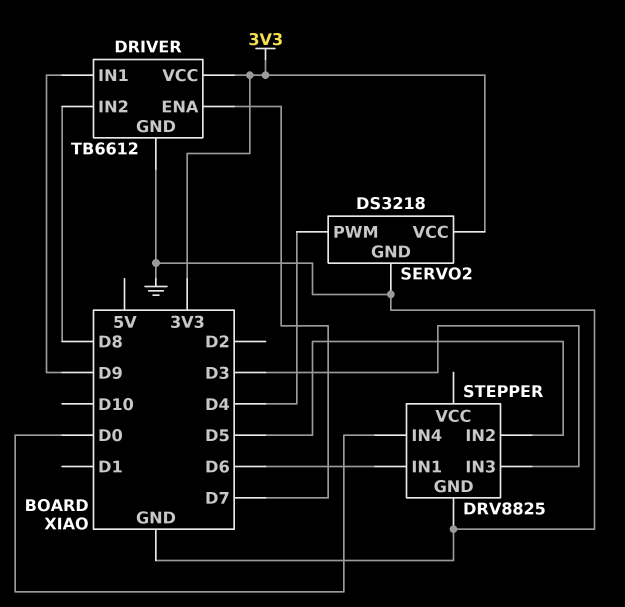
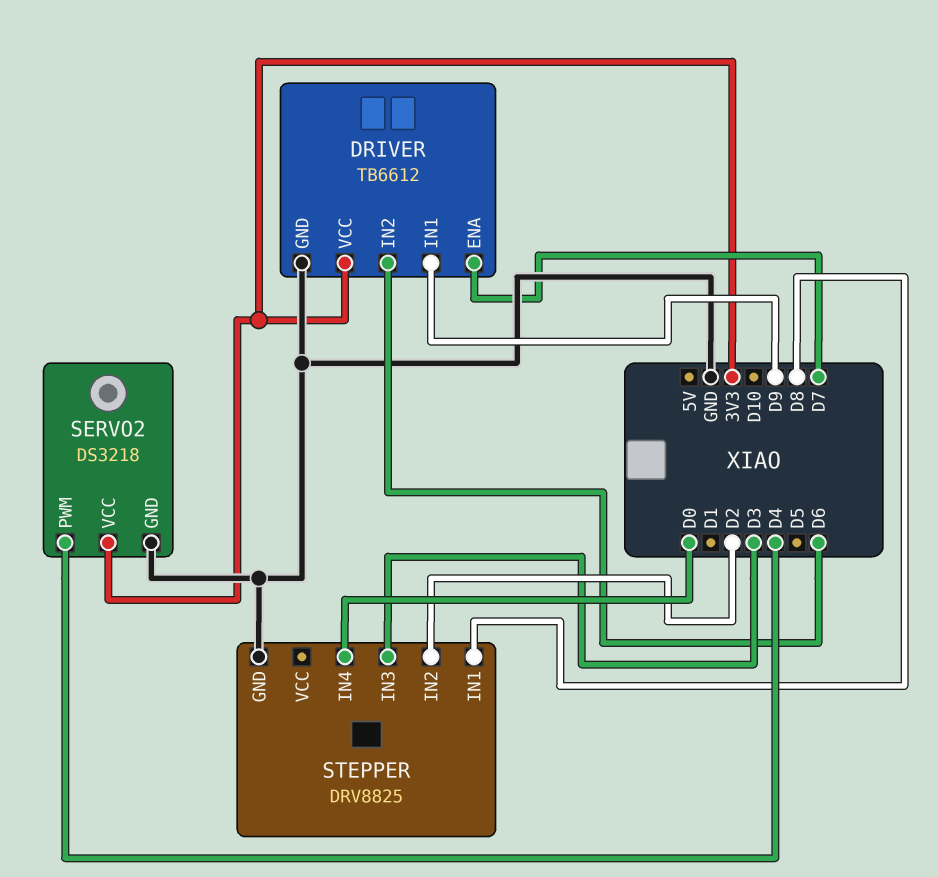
DRIVER pin IN2: D8 -> D6
STEPPER pin IN1: D6 -> D8
STEPPER pin IN2: D5 -> D2

